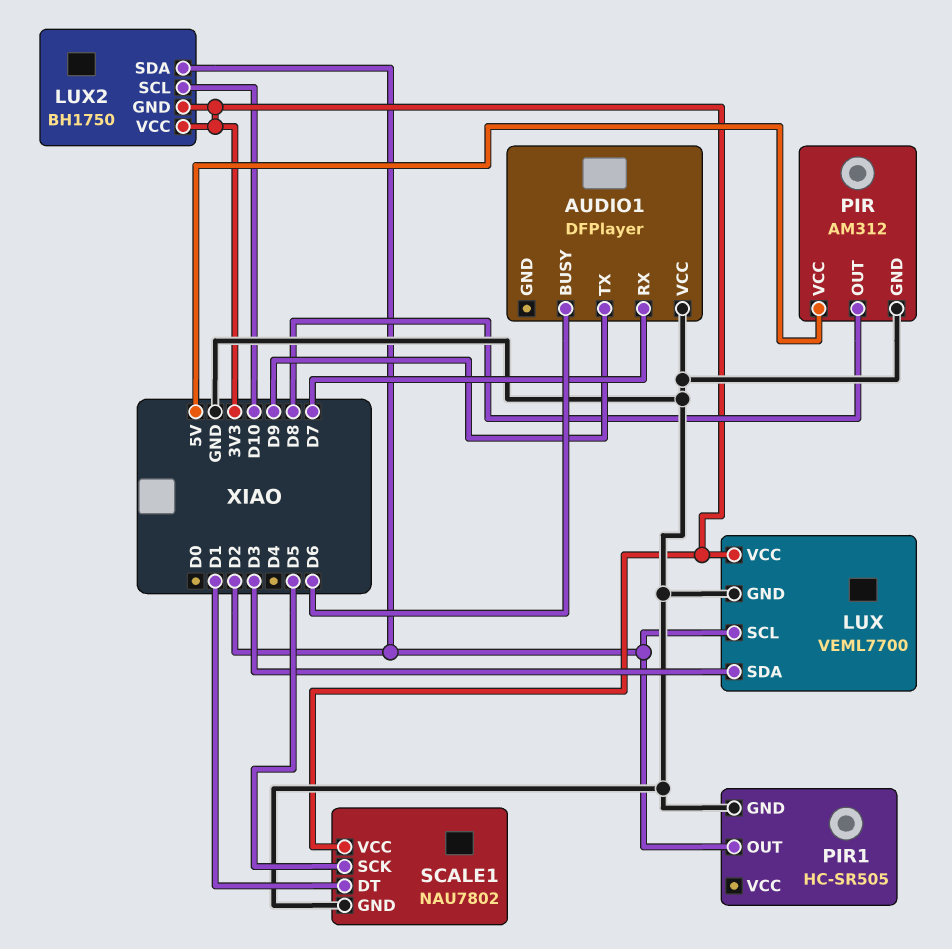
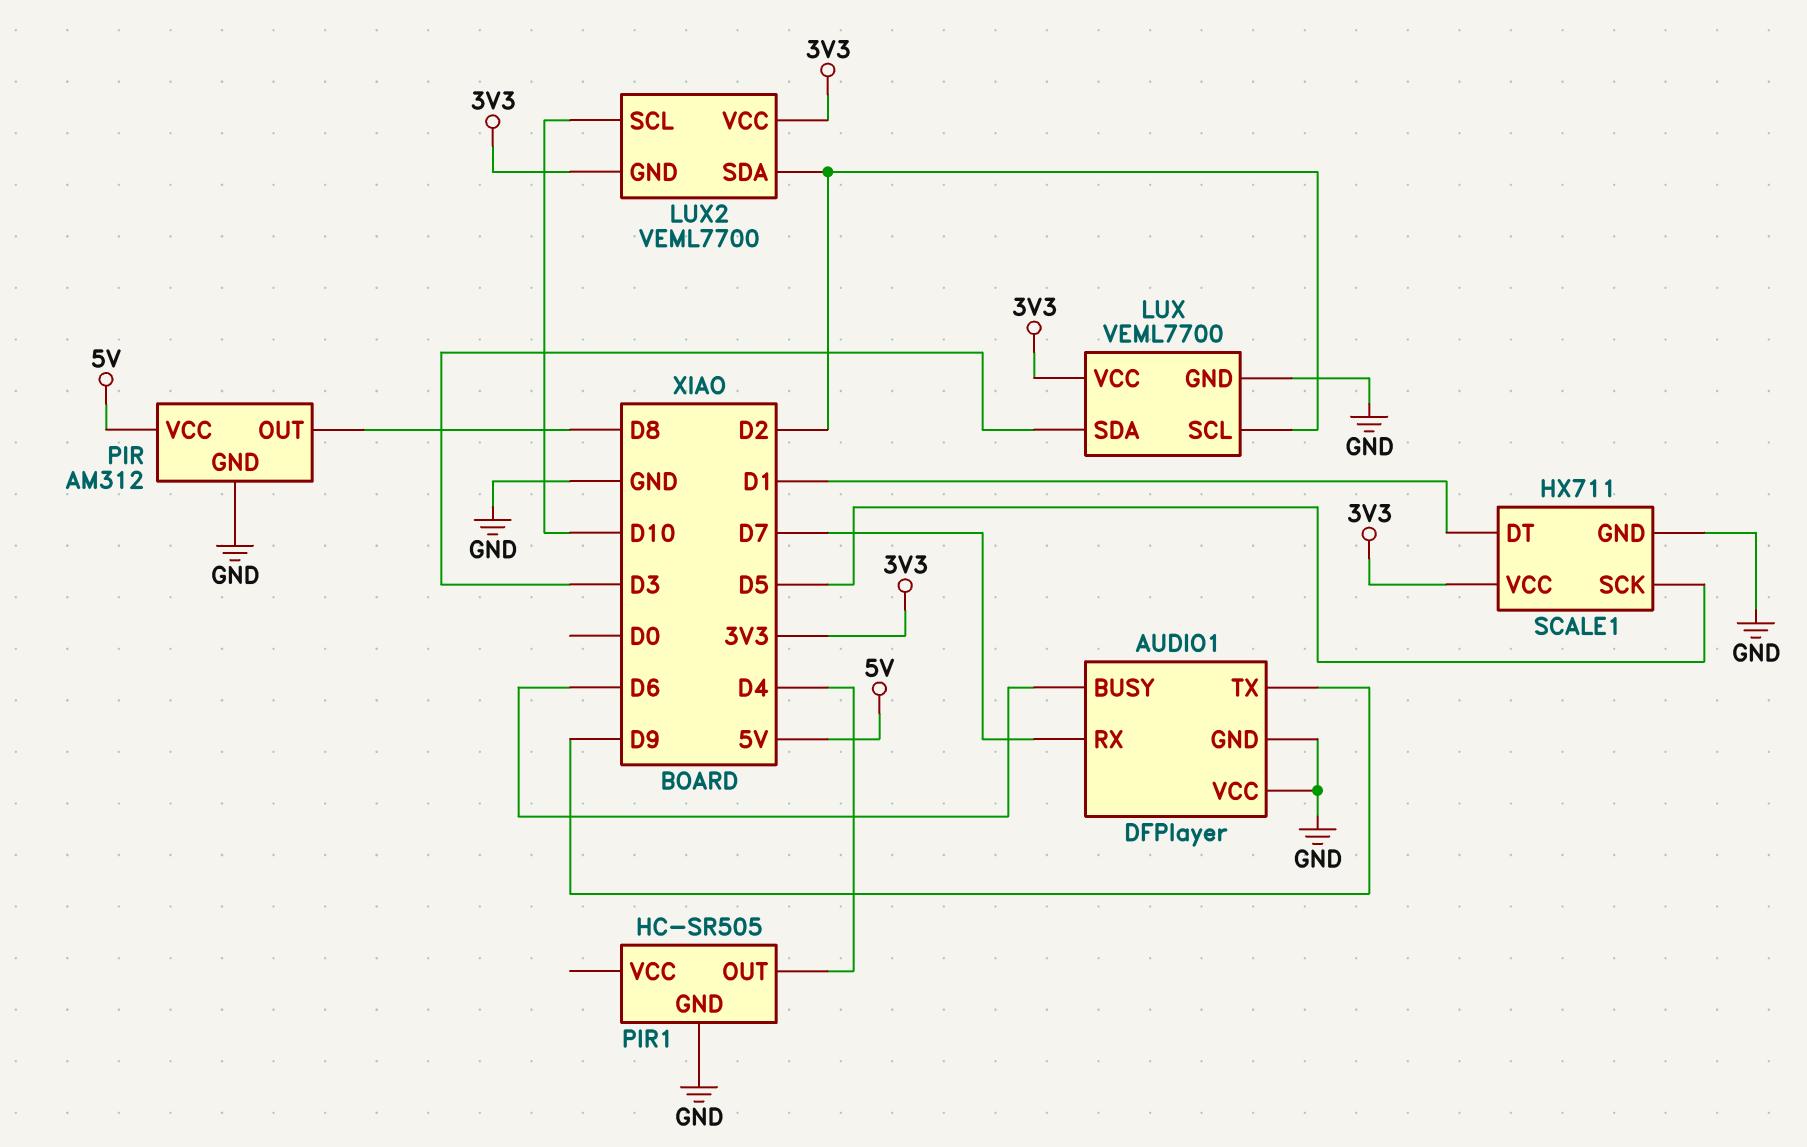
AUDIO1 pin GND: none -> GND
LUX2: BH1750 -> VEML7700
PIR1 pin OUT: D2 -> D4
SCALE1: NAU7802 -> HX711

